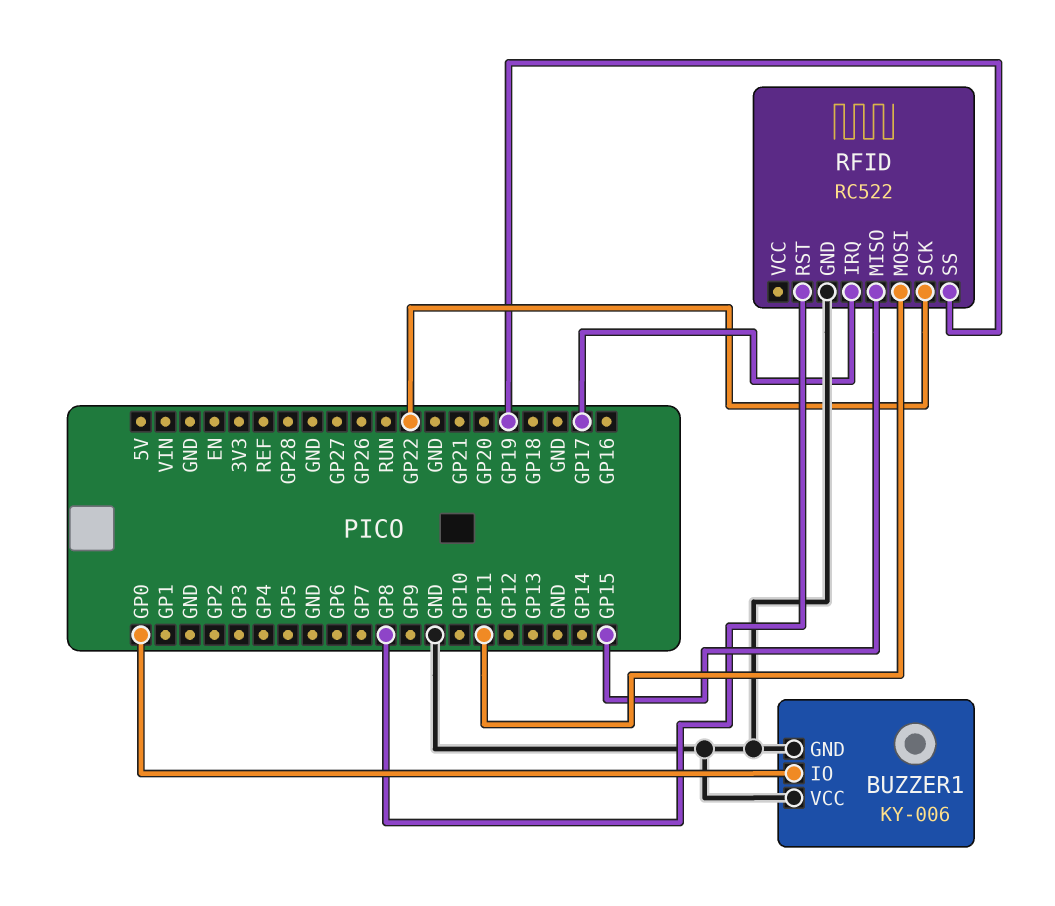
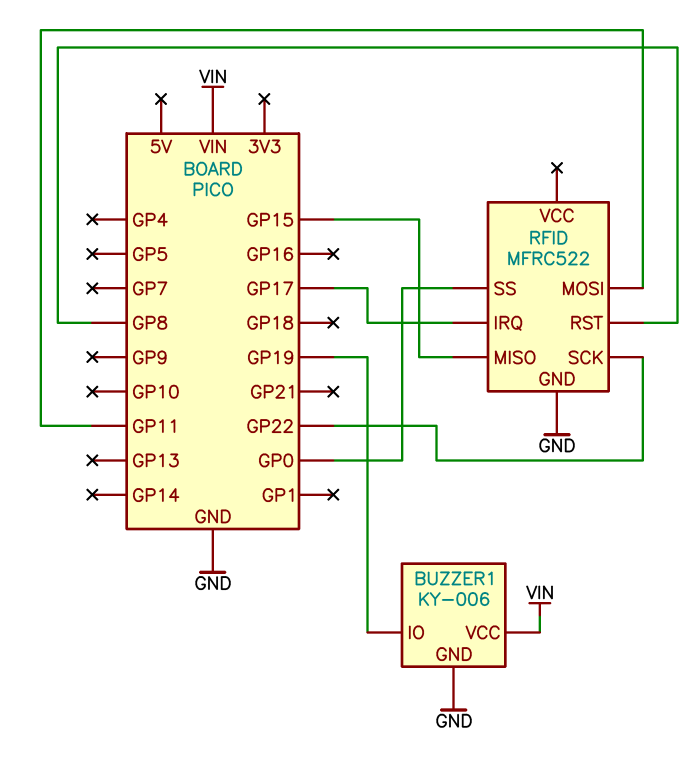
BUZZER1 pin IO: GP0 -> GP19
BUZZER1 pin VCC: GND -> VIN
RFID: RC522 -> MFRC522
RFID pin SS: GP19 -> GP0

